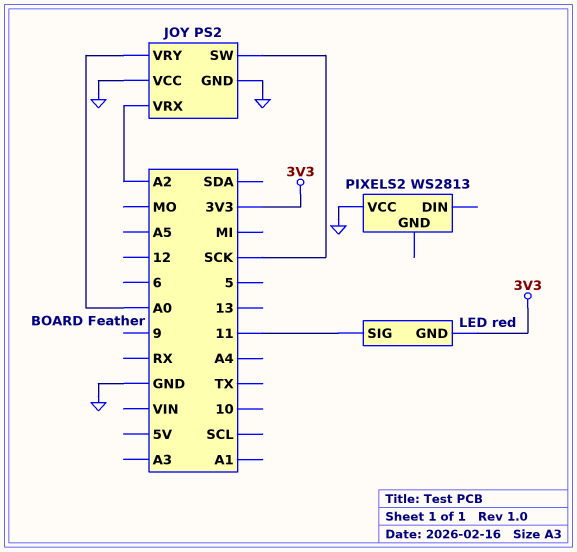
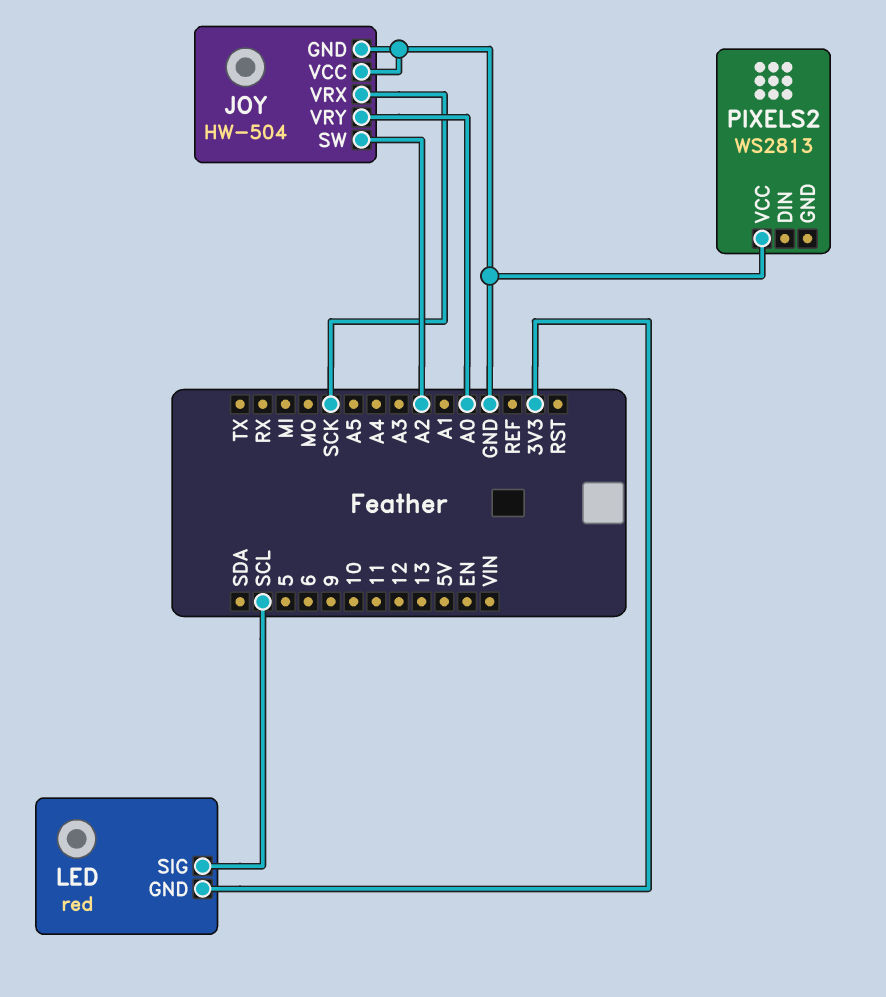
JOY: PS2 -> HW-504
JOY pin SW: SCK -> A2
JOY pin VRX: A2 -> SCK
LED pin SIG: 11 -> SCL

